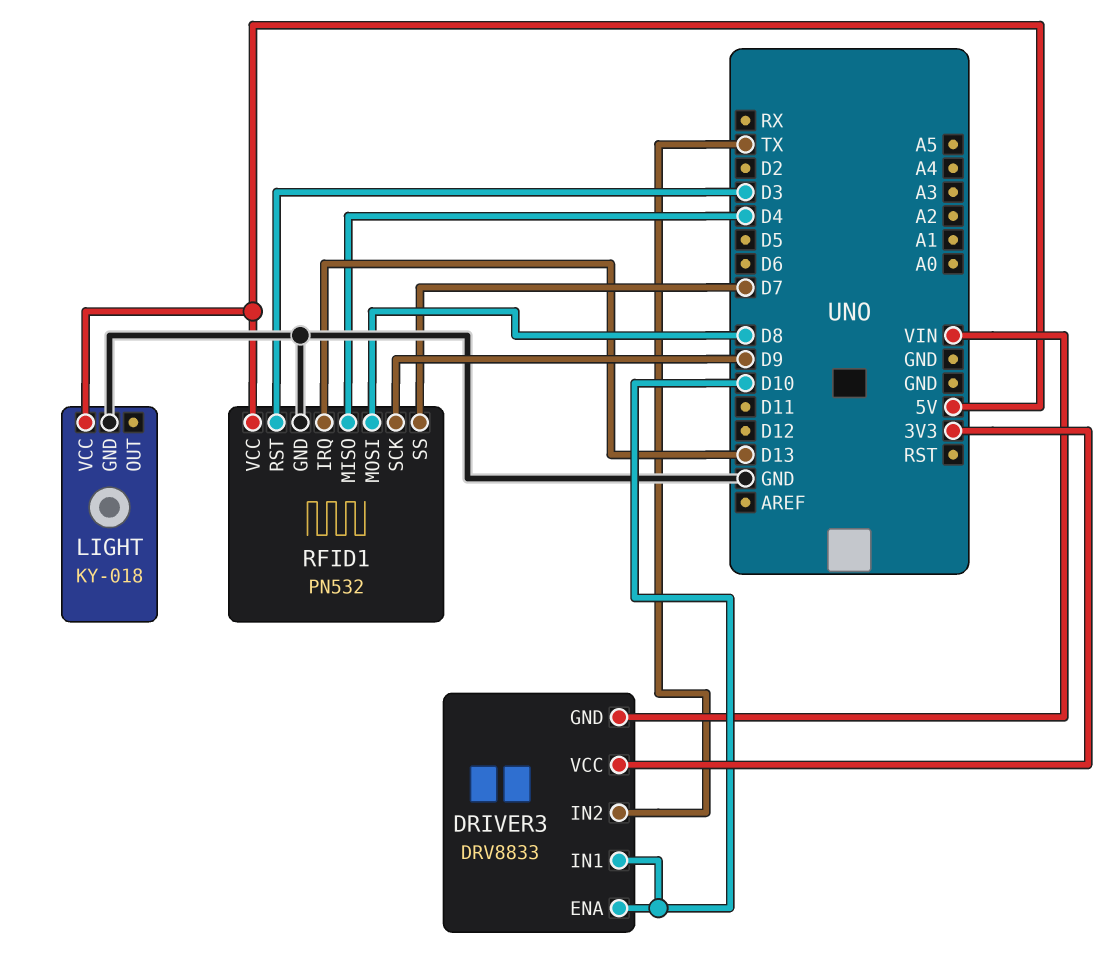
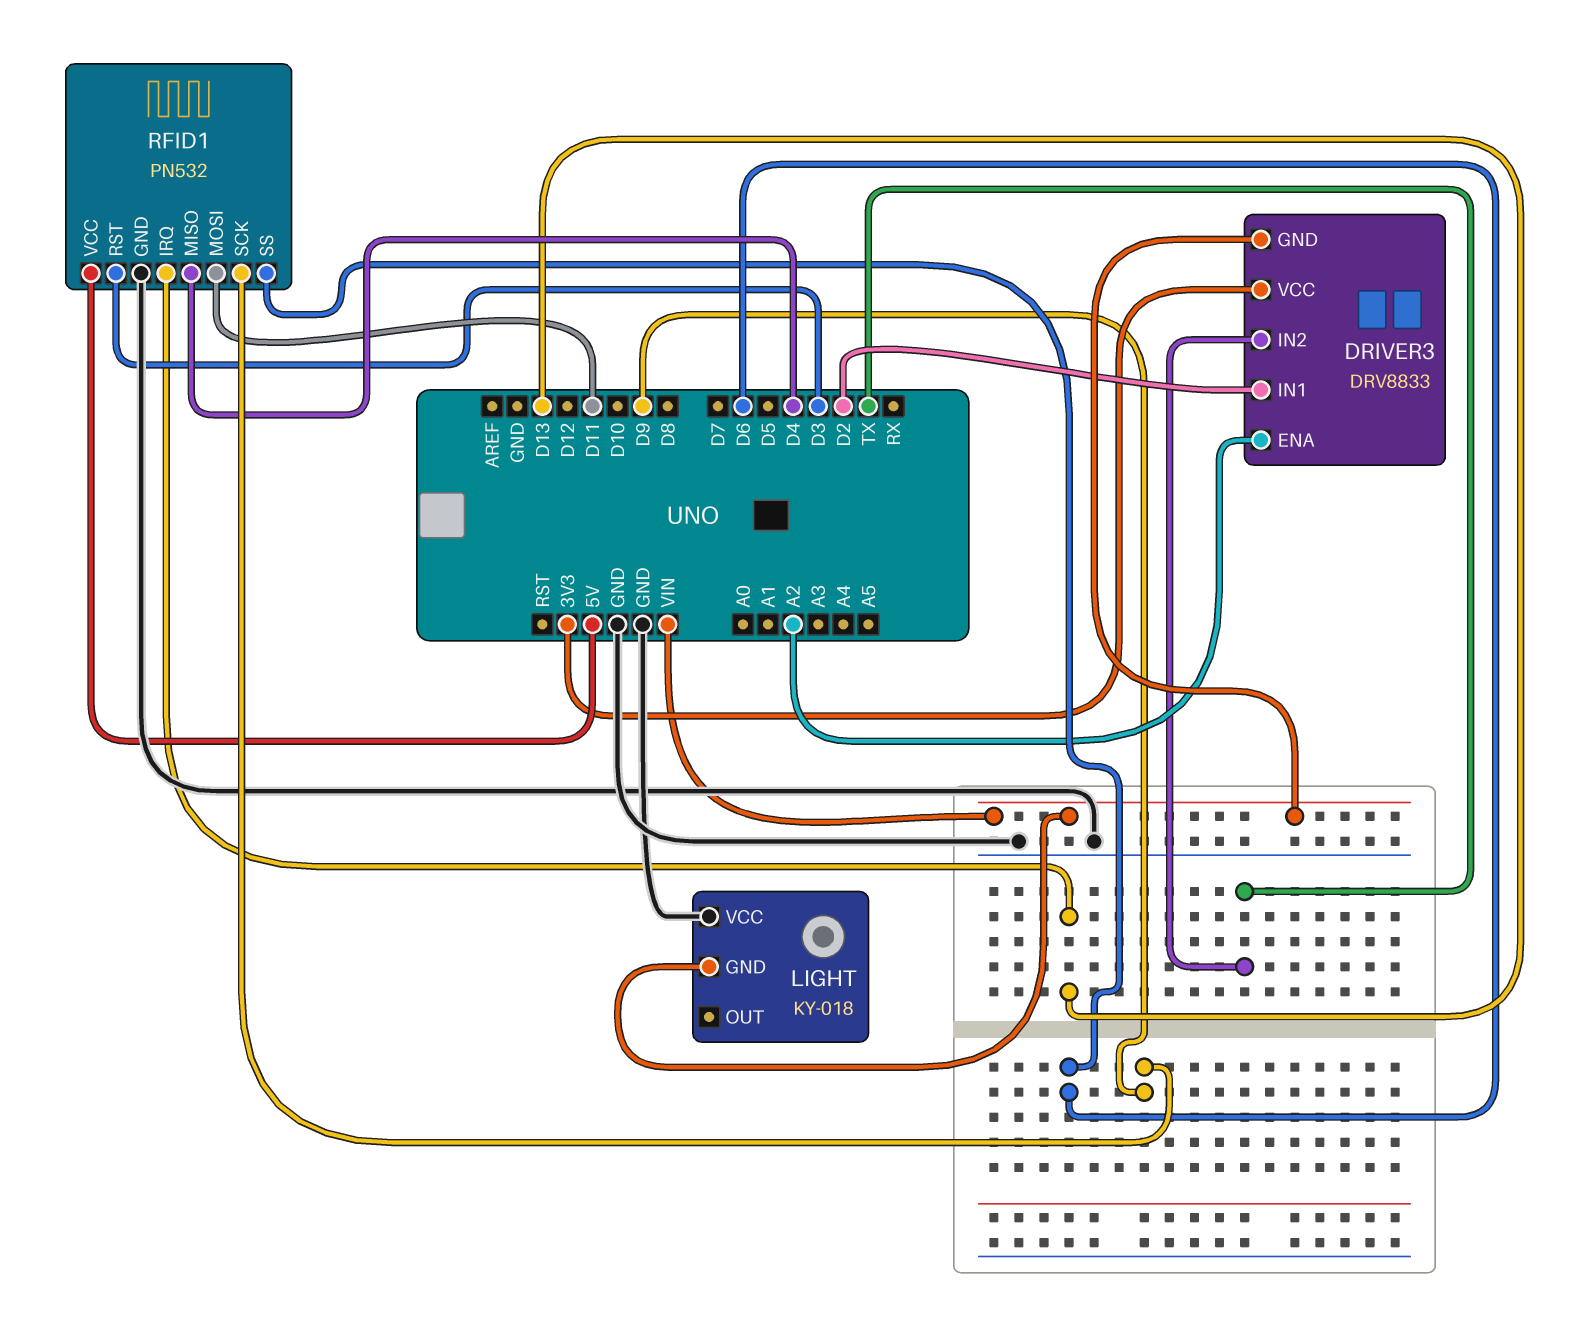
DRIVER3 pin ENA: D10 -> A2
DRIVER3 pin IN1: D10 -> D2
LIGHT pin GND: GND -> VIN
LIGHT pin VCC: 5V -> GND
RFID1 pin MOSI: D8 -> D11
RFID1 pin SS: D7 -> D6

